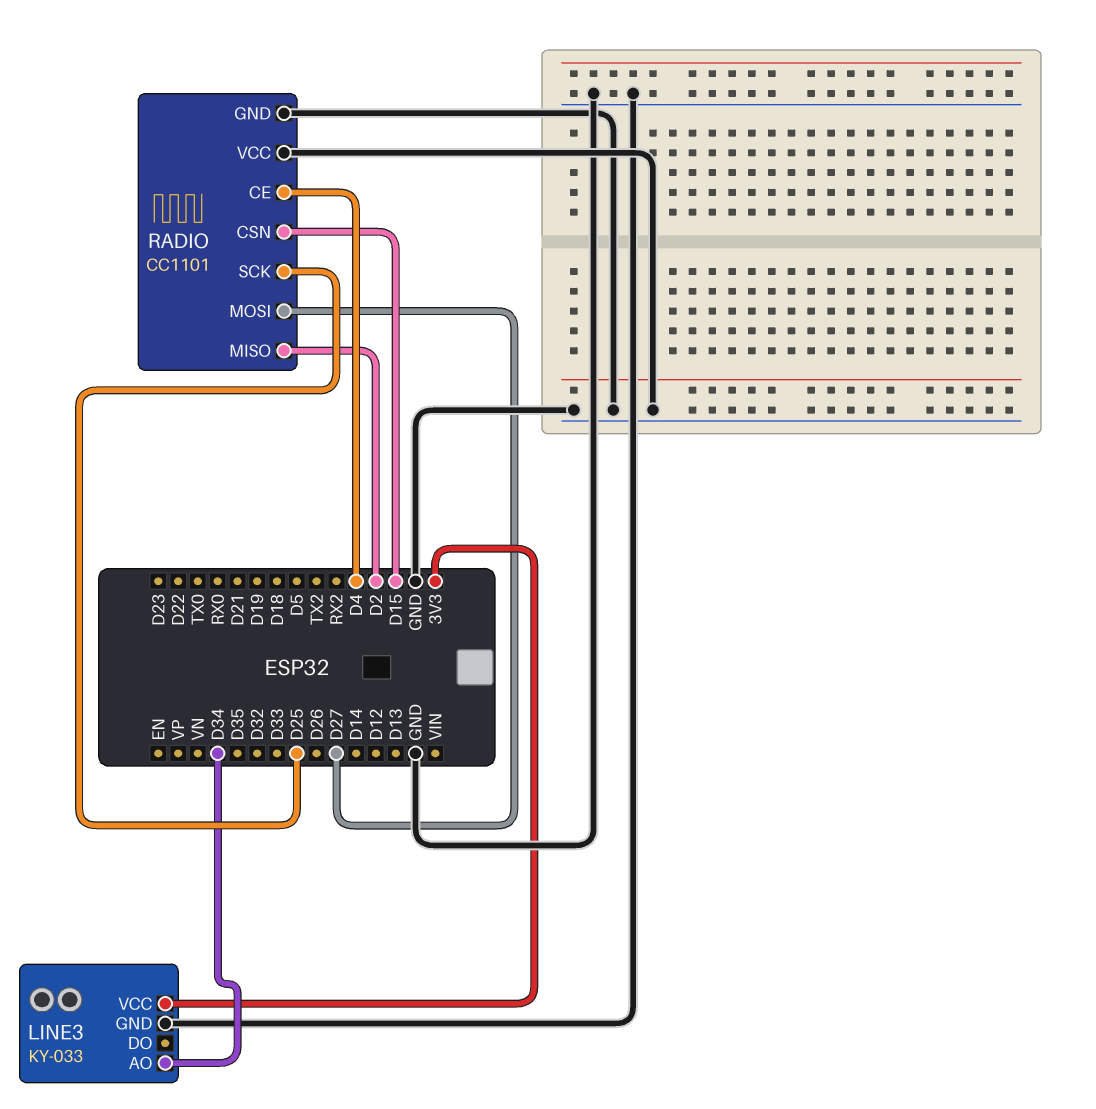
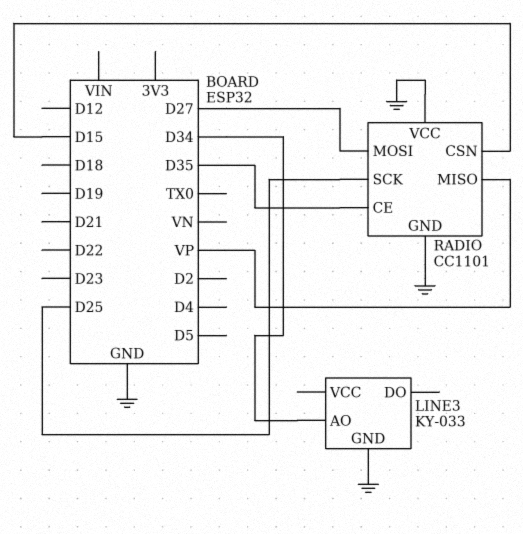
LINE3 pin VCC: 3V3 -> none
RADIO pin CE: D4 -> D35
RADIO pin MISO: D2 -> VP

